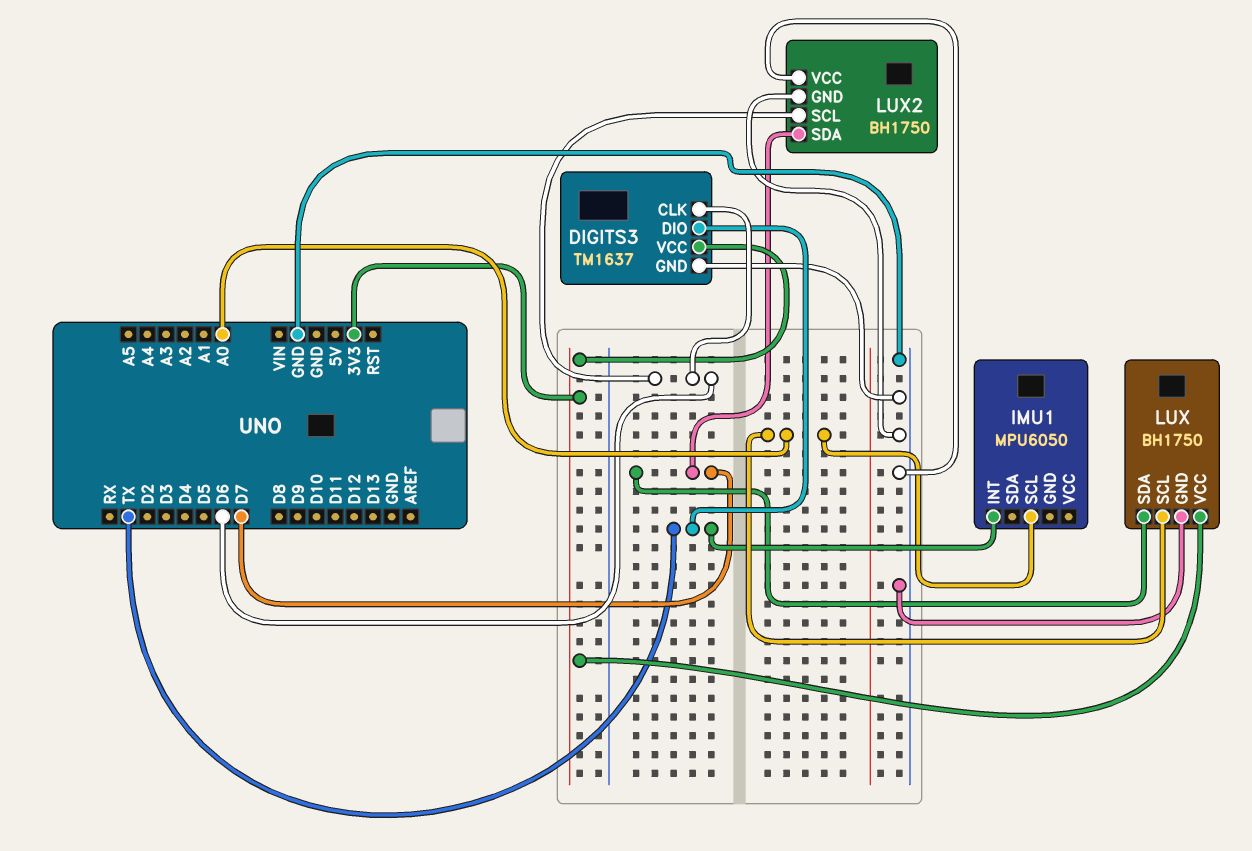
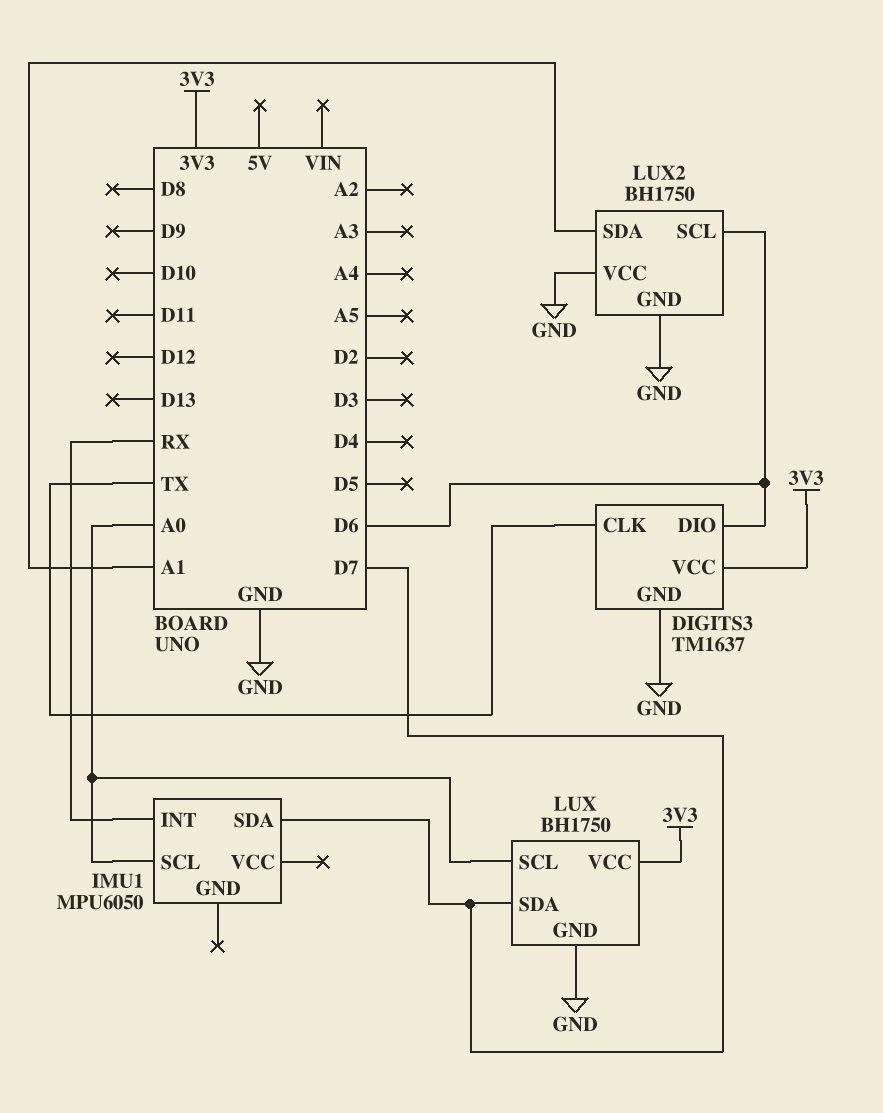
DIGITS3 pin CLK: D6 -> TX
DIGITS3 pin DIO: TX -> D6
IMU1 pin INT: TX -> RX
IMU1 pin SDA: none -> D7
LUX2 pin SDA: D7 -> A1

